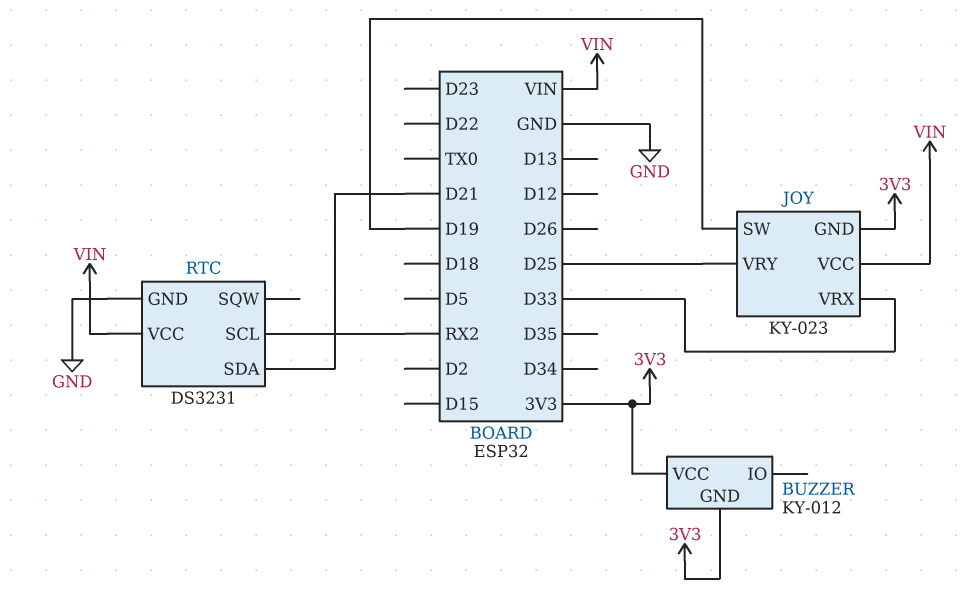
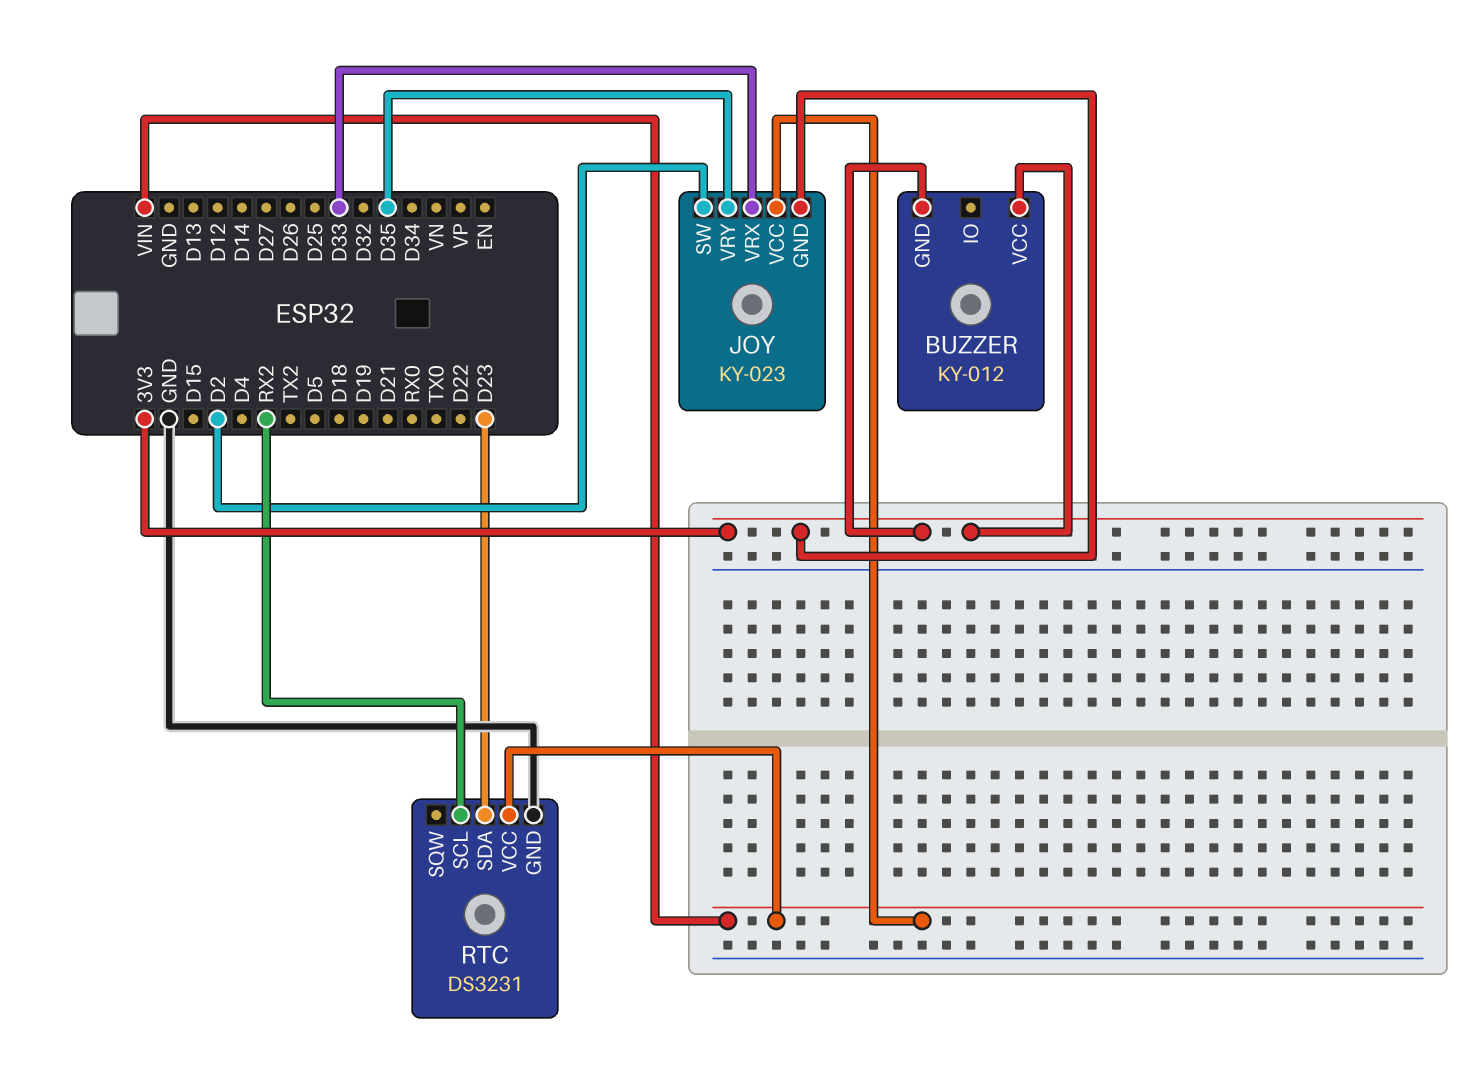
JOY pin SW: D19 -> D2
JOY pin VRY: D25 -> D35
RTC pin SDA: D21 -> D23

